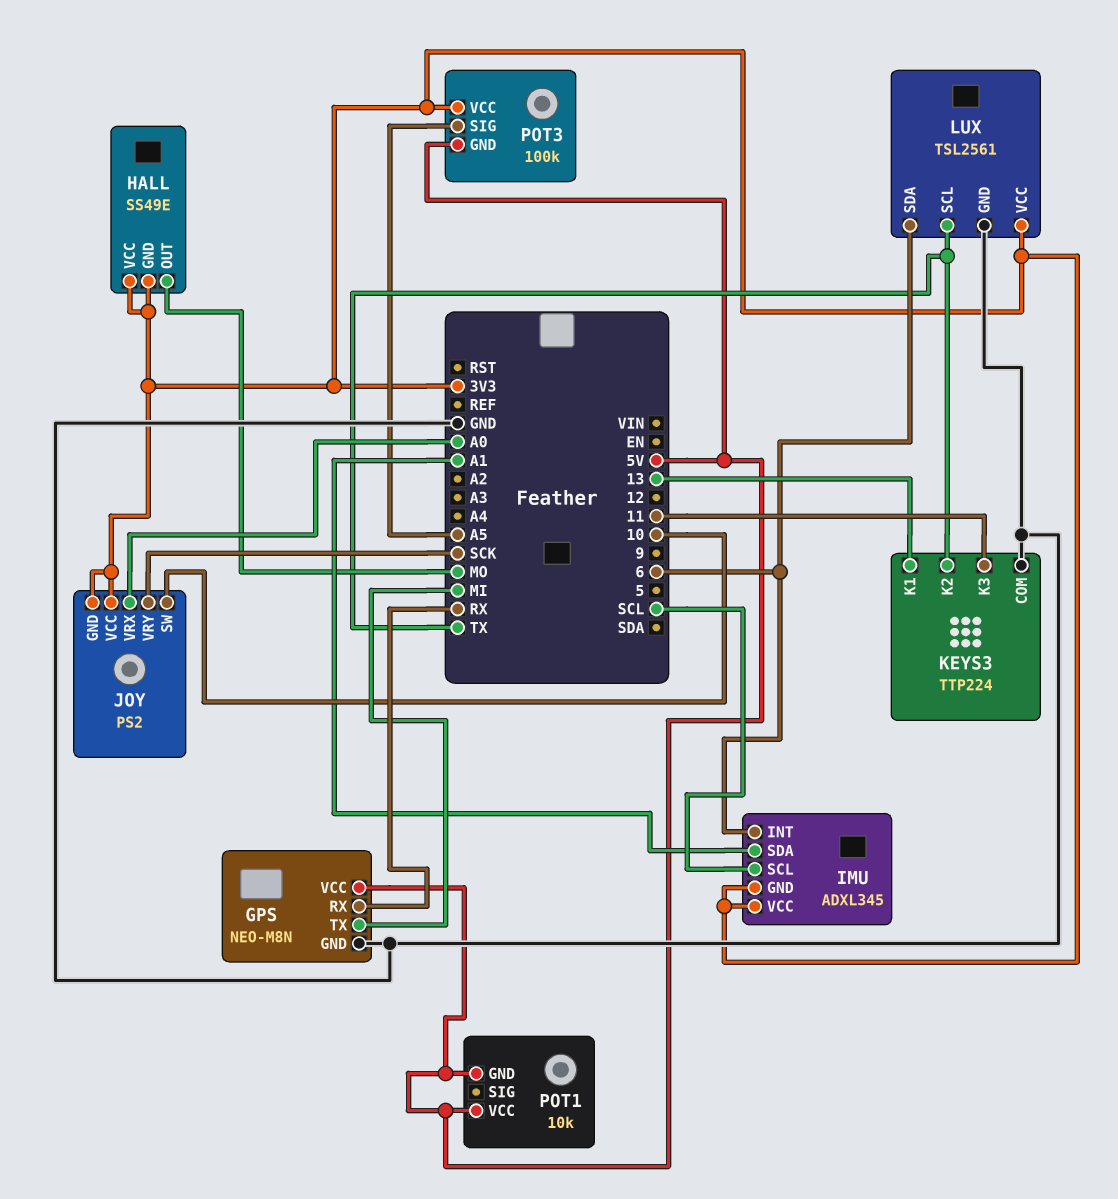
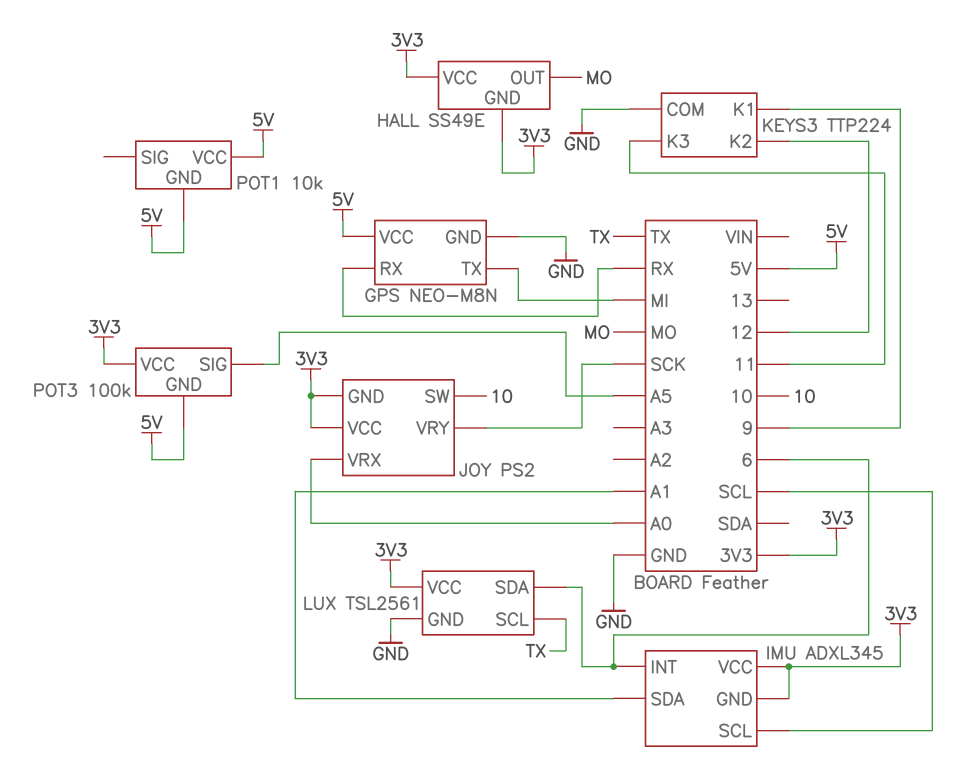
KEYS3 pin K1: 13 -> 9
KEYS3 pin K2: TX -> 12

